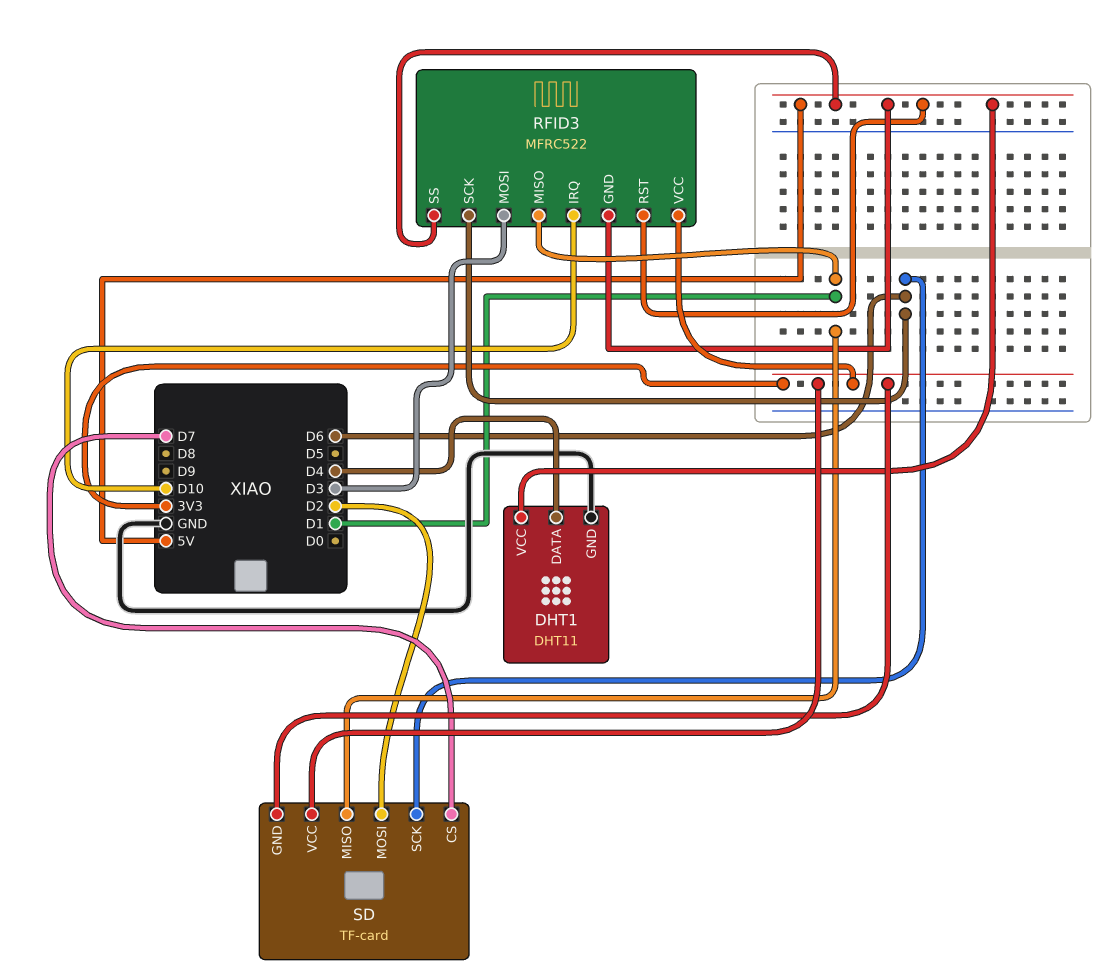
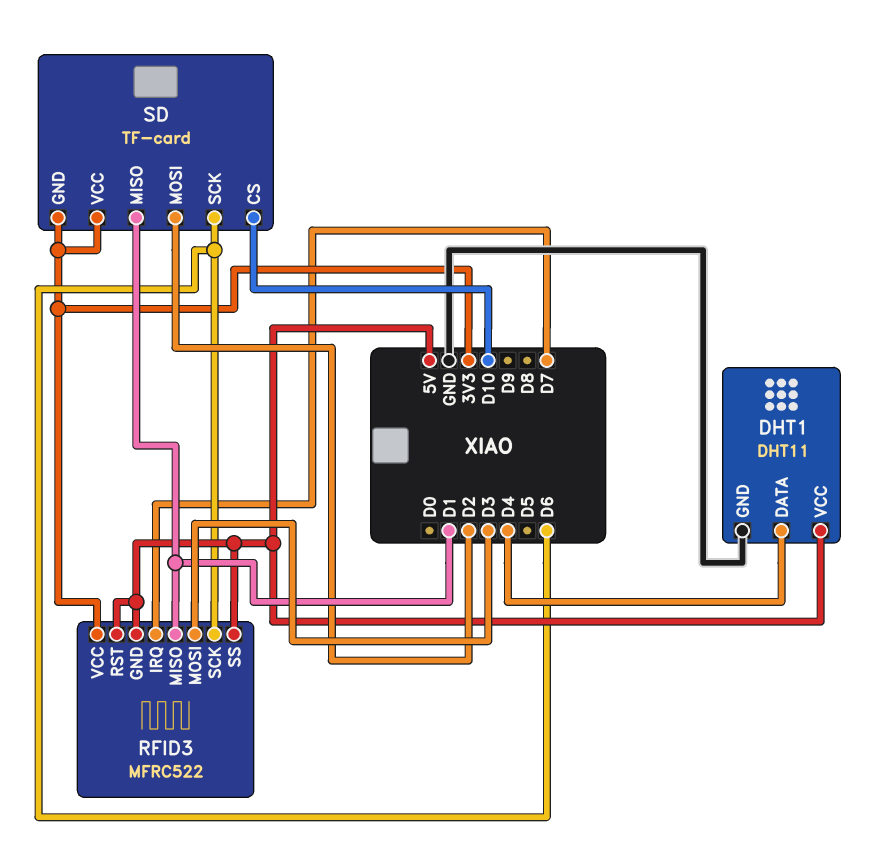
RFID3 pin IRQ: D10 -> D7
SD pin CS: D7 -> D10

